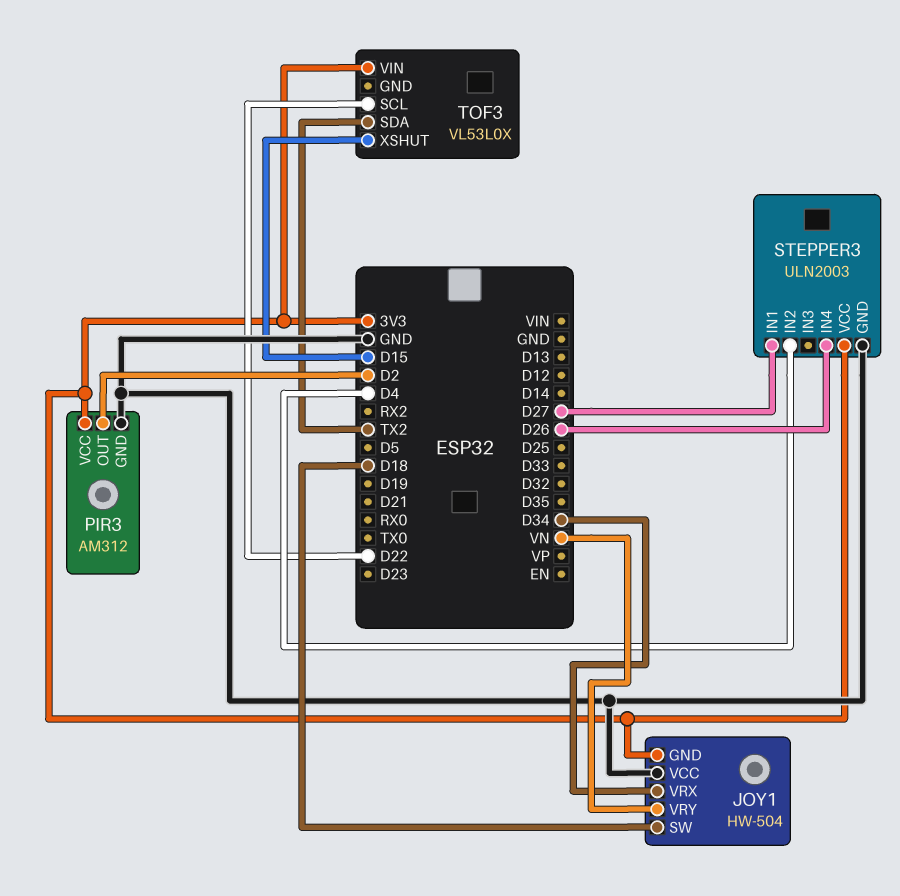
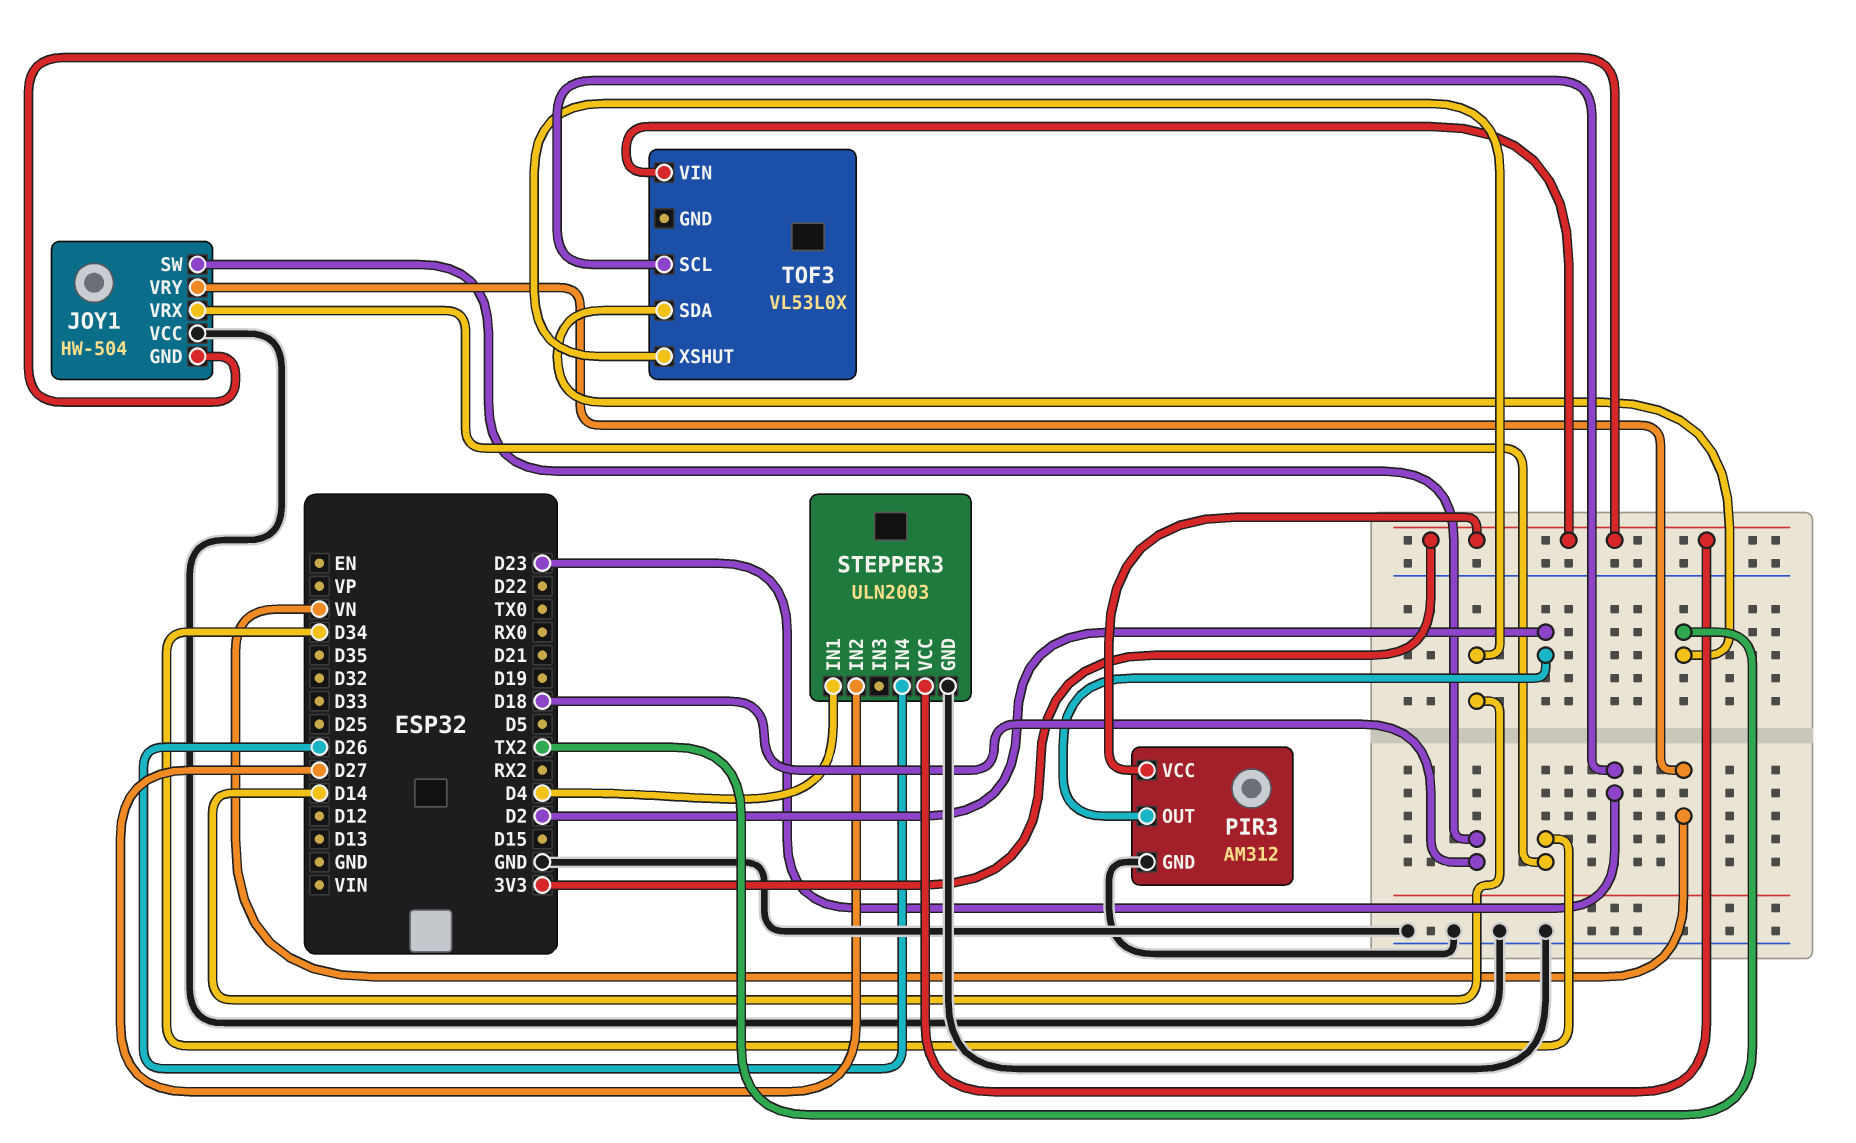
STEPPER3 pin IN1: D27 -> D4
STEPPER3 pin IN2: D4 -> D27
TOF3 pin SCL: D22 -> D23
TOF3 pin XSHUT: D15 -> D14

